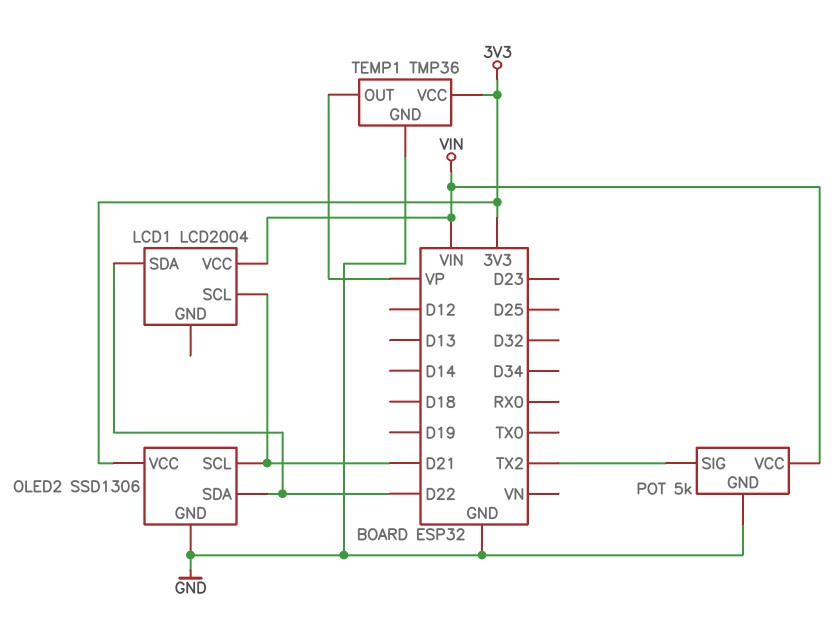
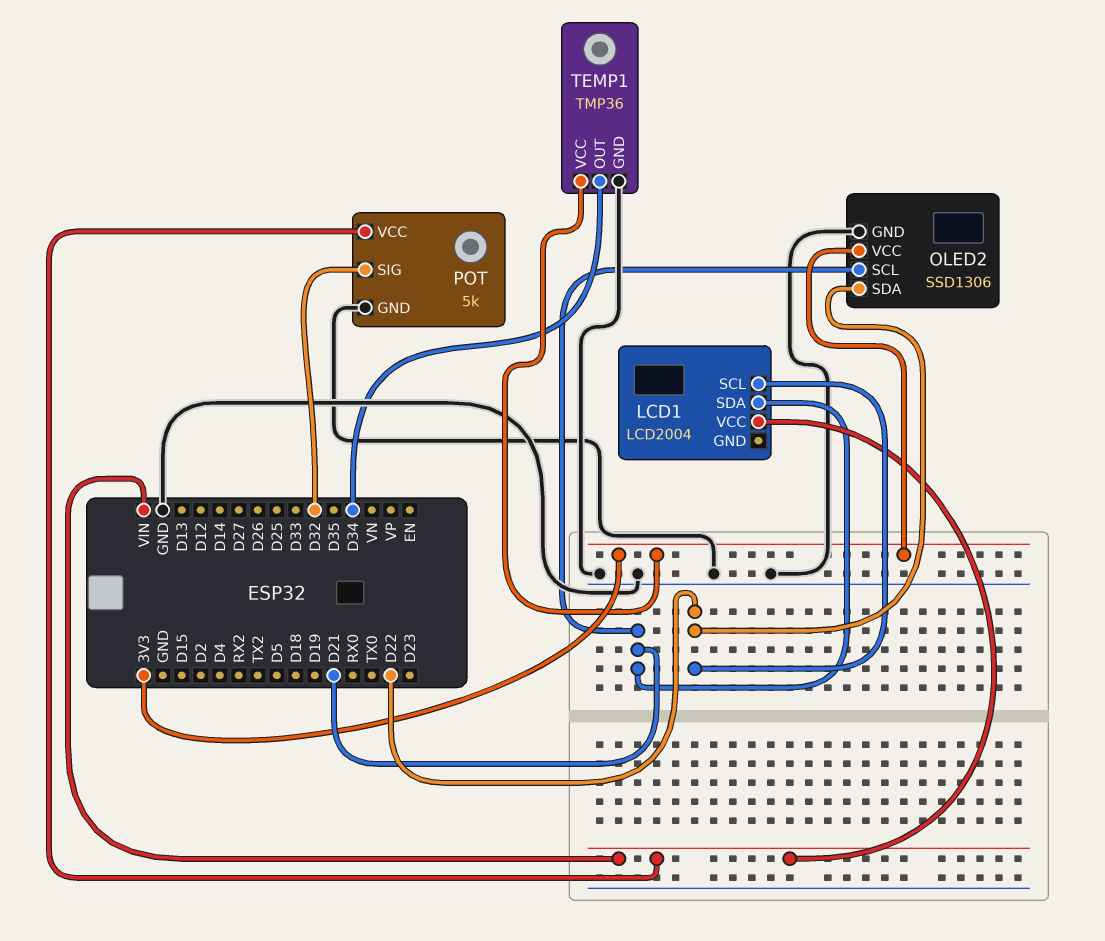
LCD1 pin SCL: D21 -> D22
LCD1 pin SDA: D22 -> D21
POT pin SIG: TX2 -> D32
TEMP1 pin OUT: VP -> D34

